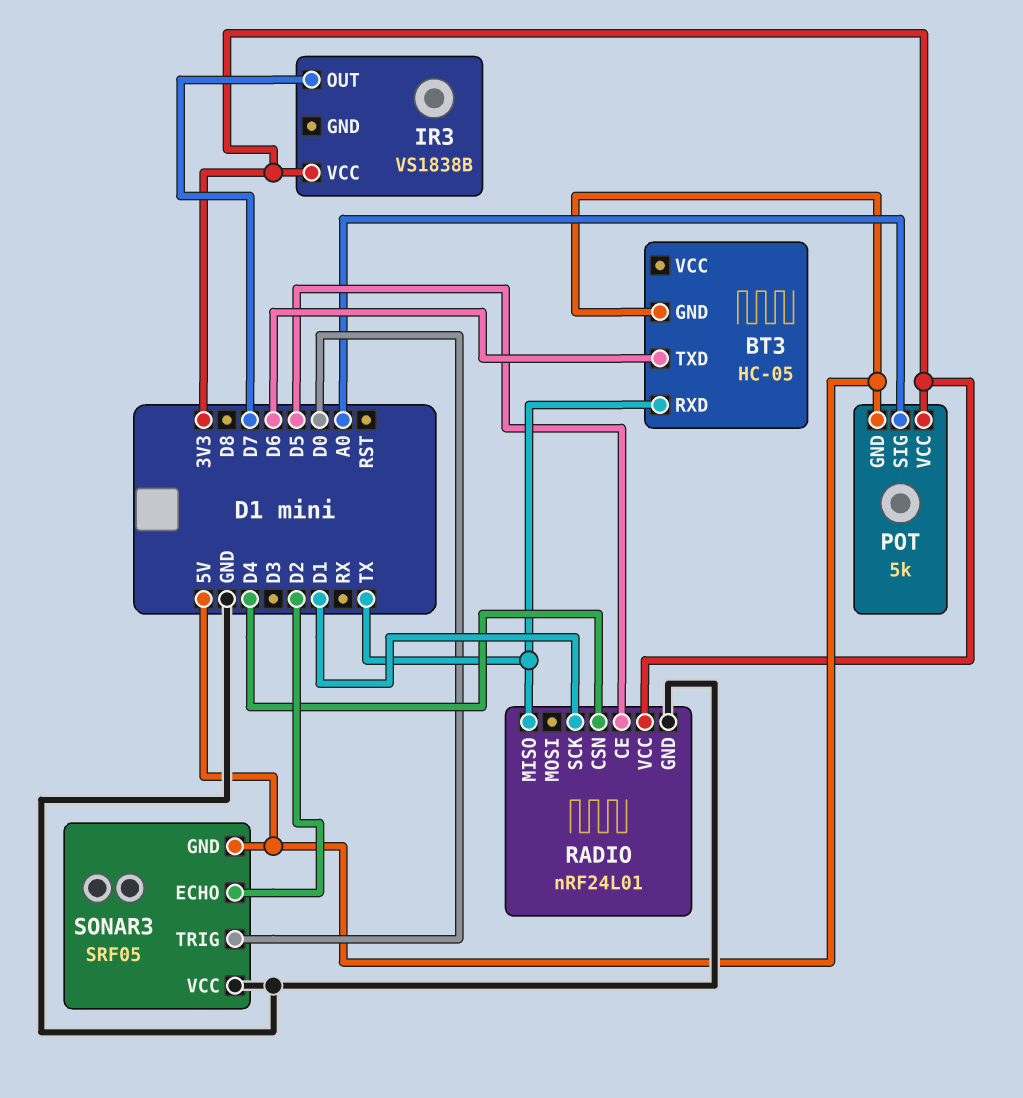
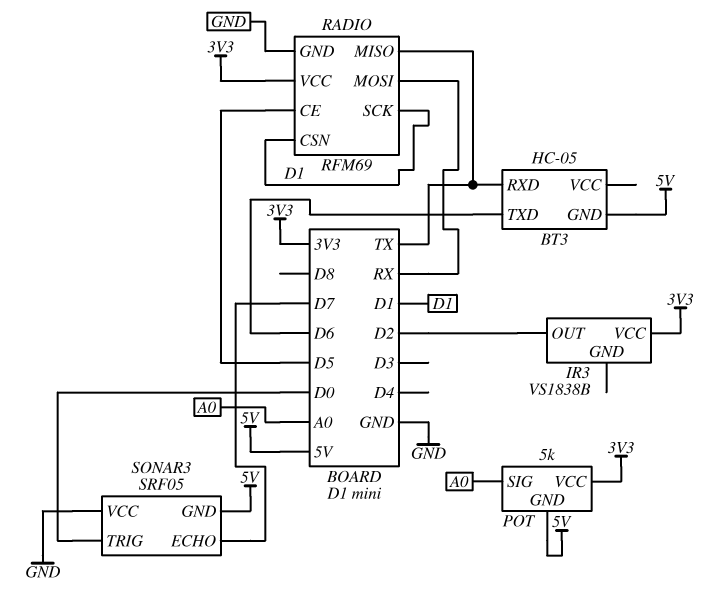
IR3 pin OUT: D7 -> D2
RADIO: nRF24L01 -> RFM69
RADIO pin CSN: D4 -> D1
RADIO pin MOSI: none -> RX
SONAR3 pin ECHO: D2 -> D7

